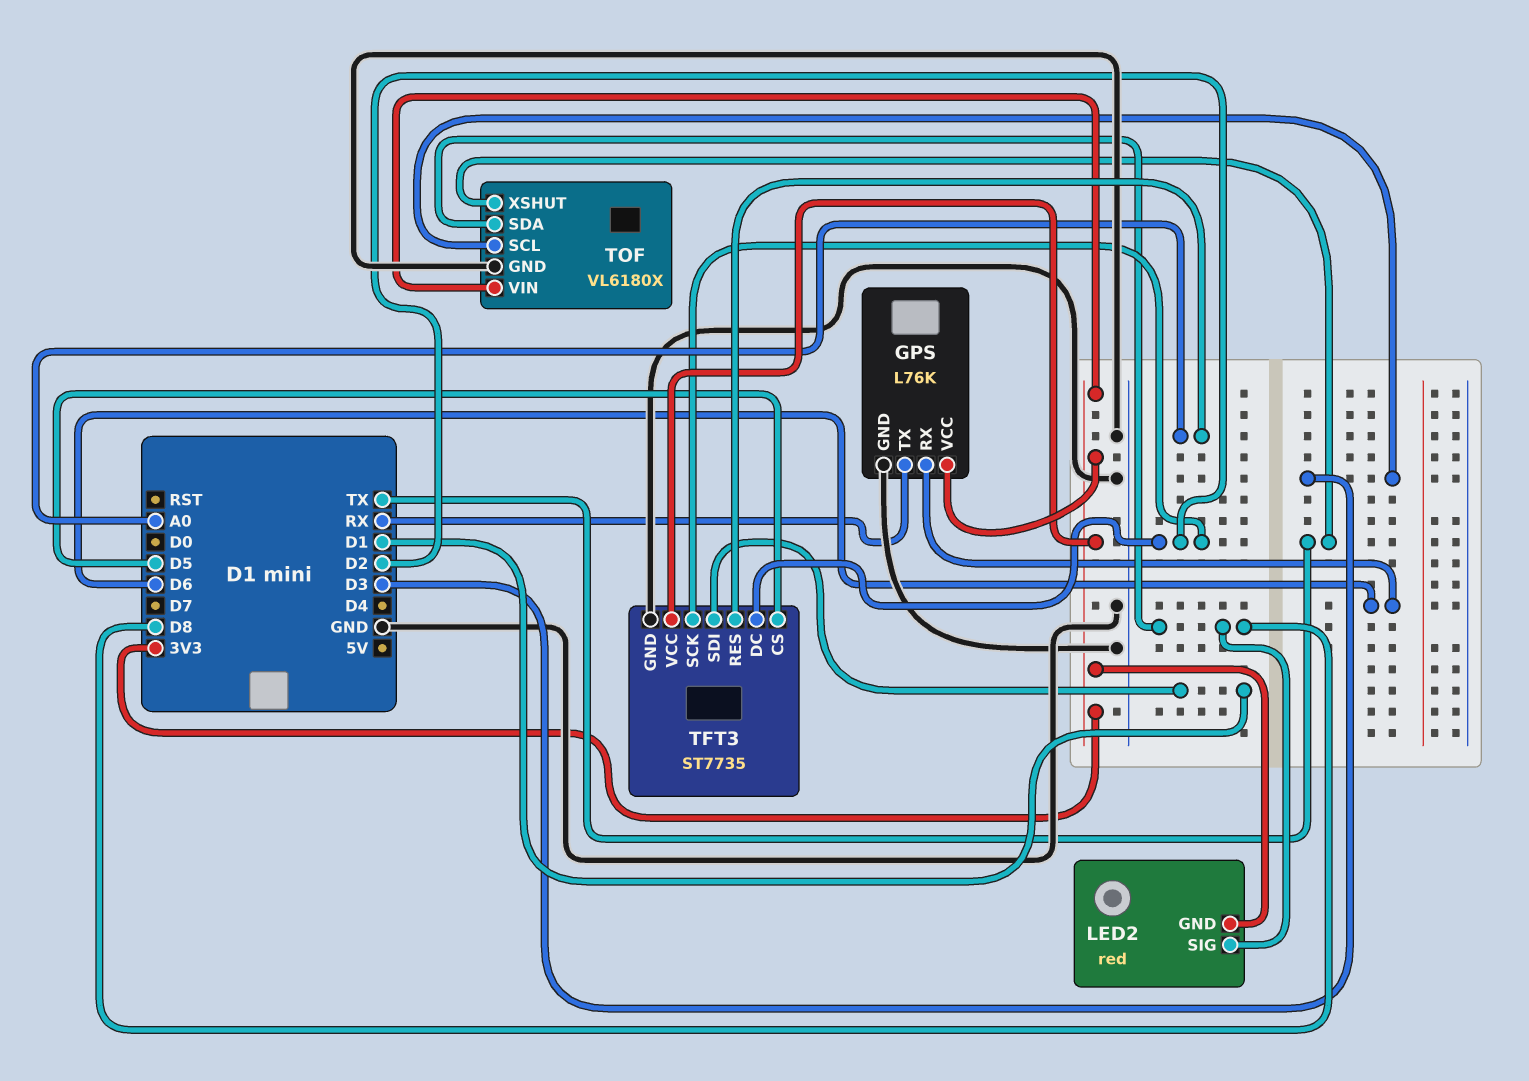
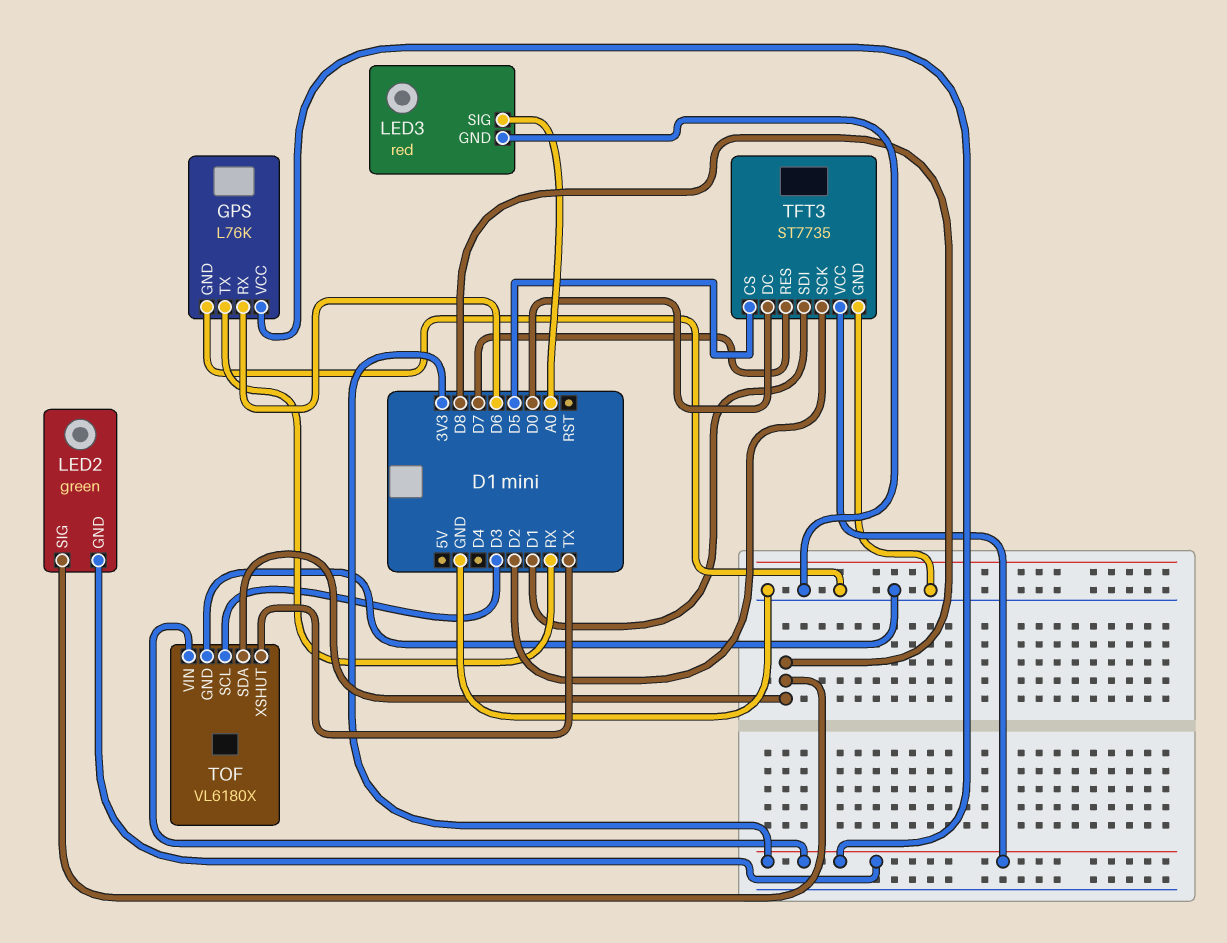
LED2: red -> green
LED3: none -> red
LED3 pin GND: none -> GND
LED3 pin SIG: none -> A0
TFT3 pin DC: D2 -> D0
TFT3 pin RES: A0 -> D7

